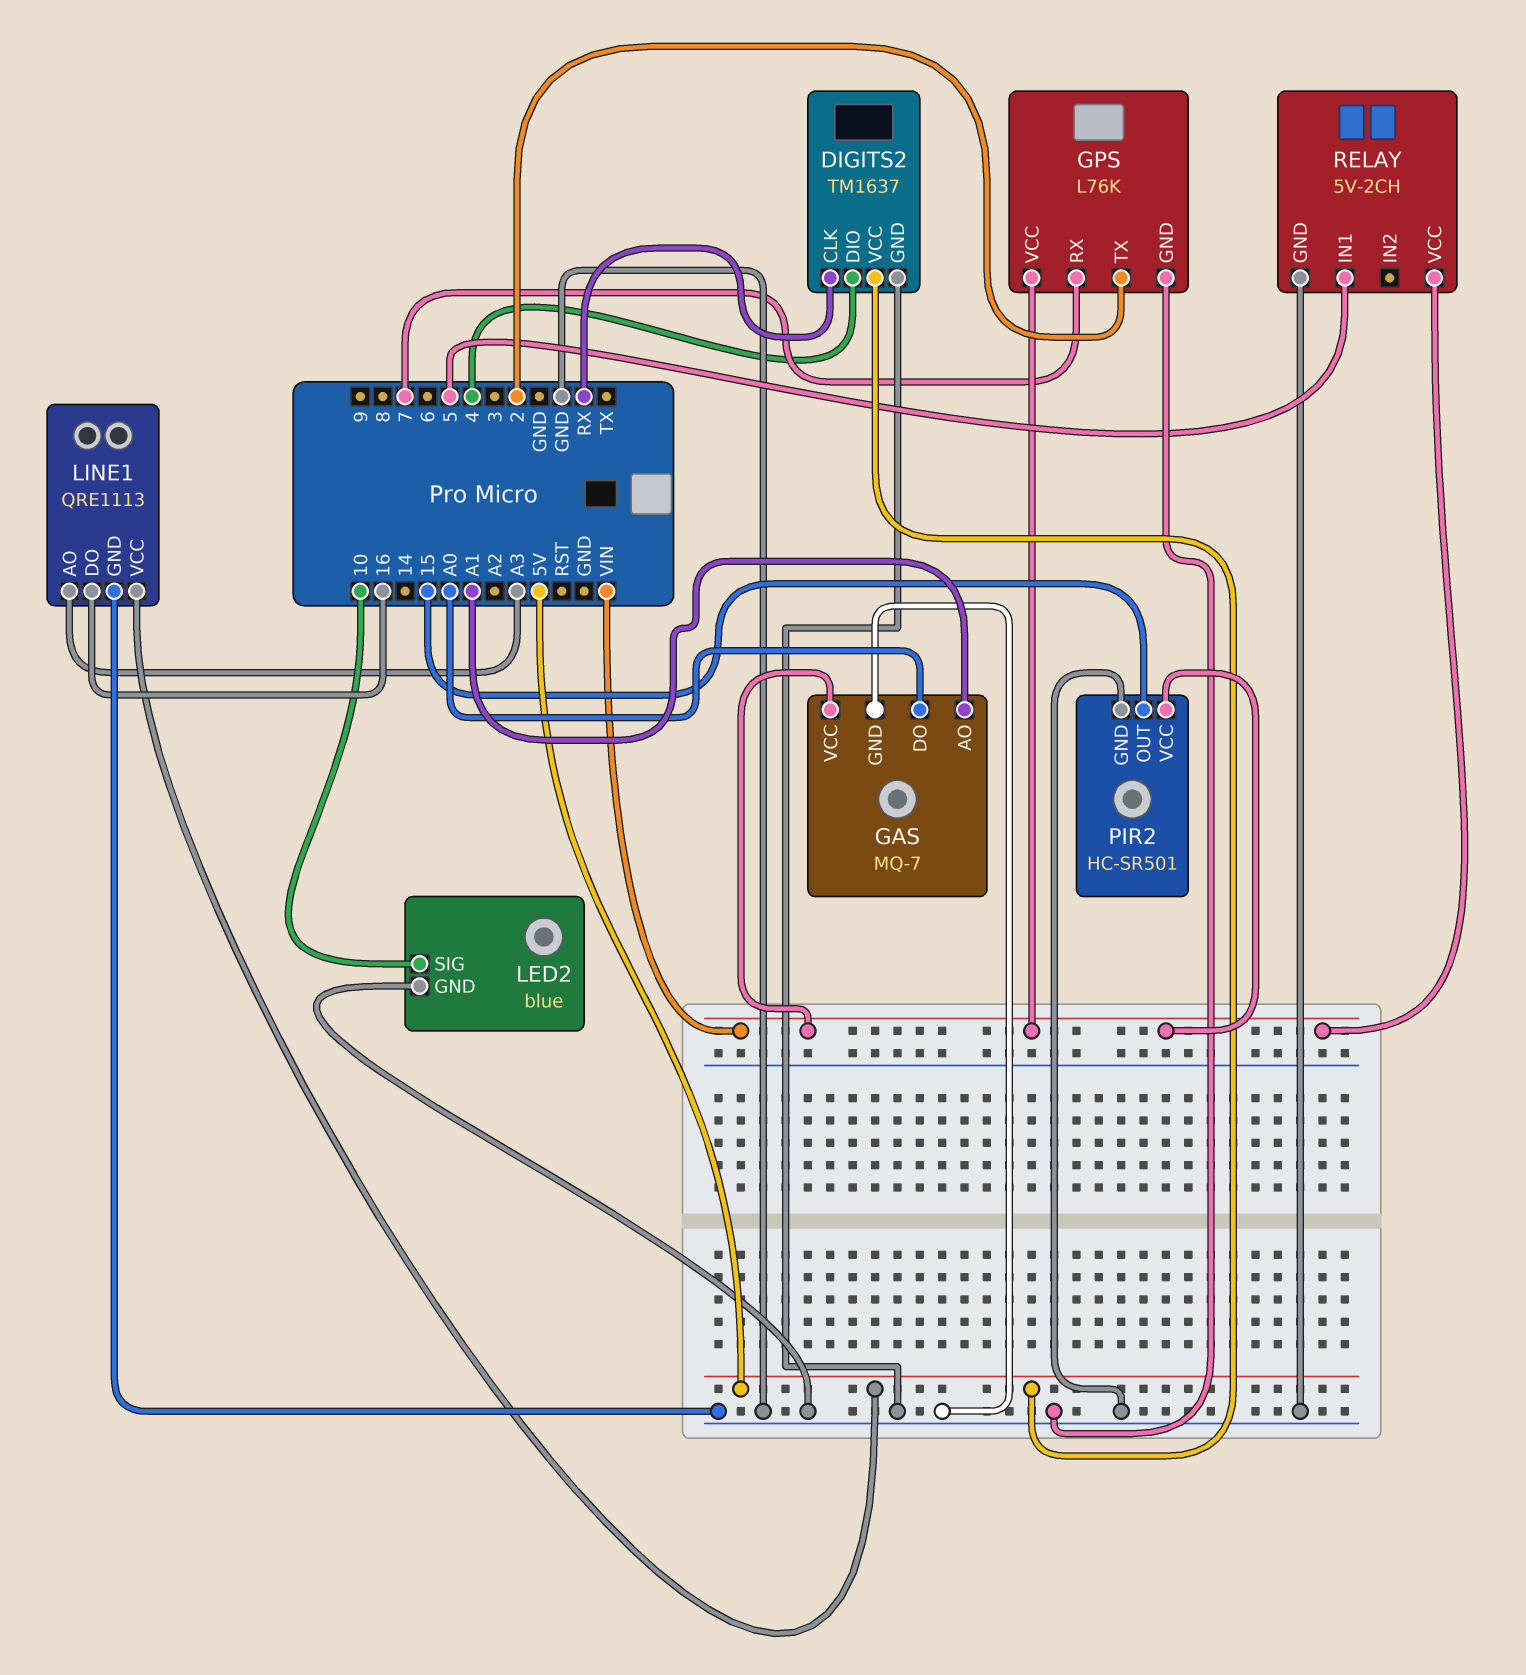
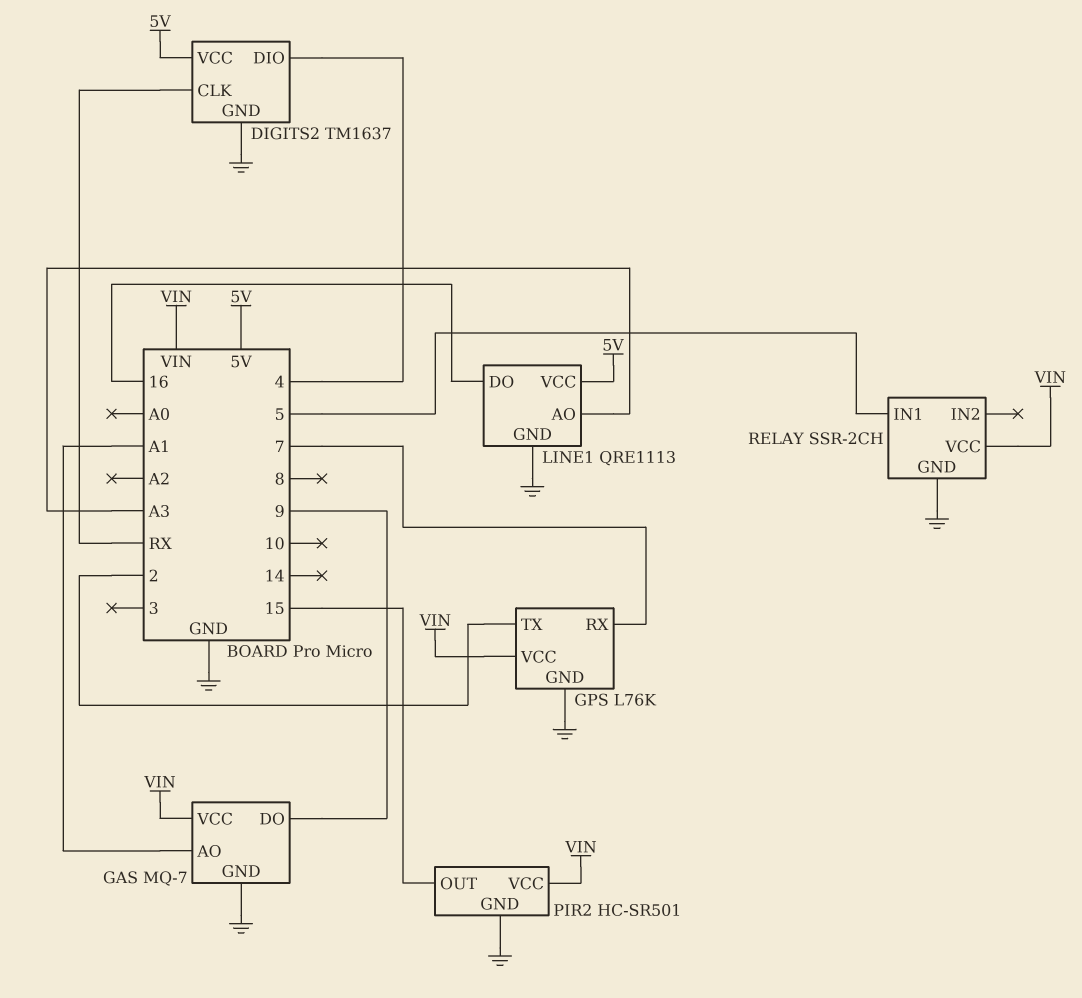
GAS pin DO: A0 -> 9
LED2: blue -> none
LED2 pin GND: GND -> none
LED2 pin SIG: 10 -> none
RELAY: 5V-2CH -> SSR-2CH

